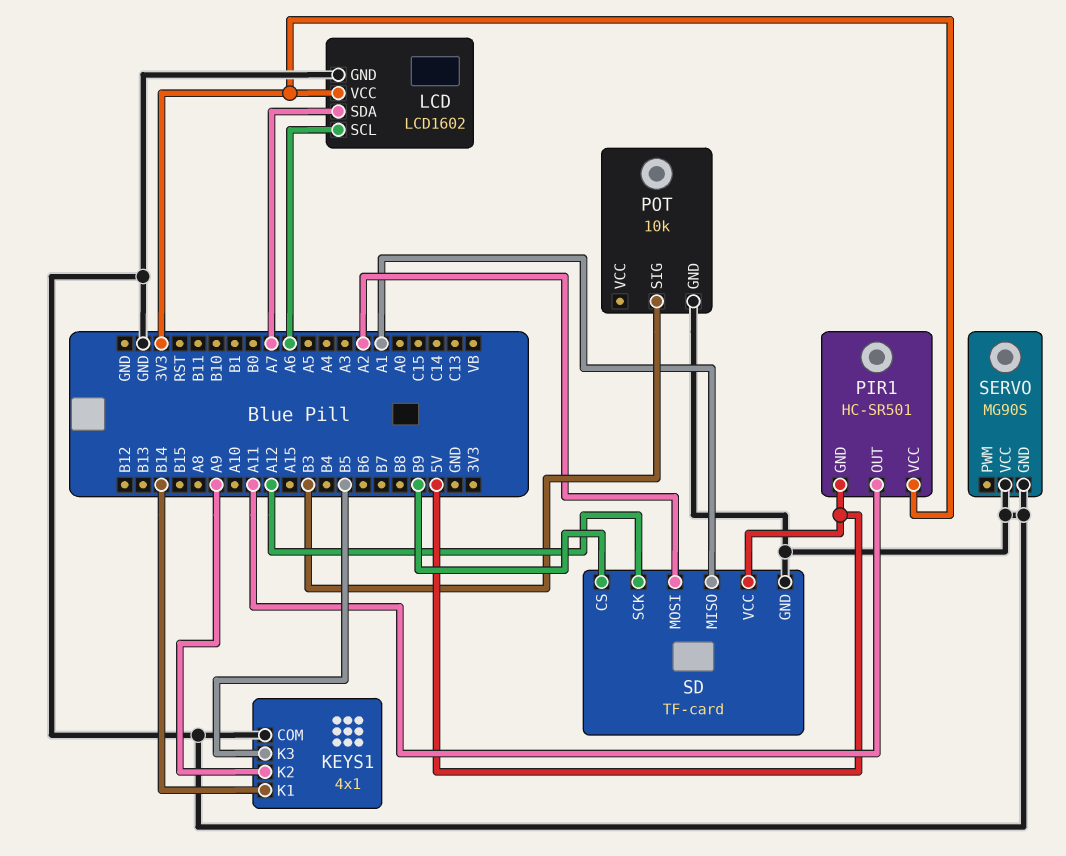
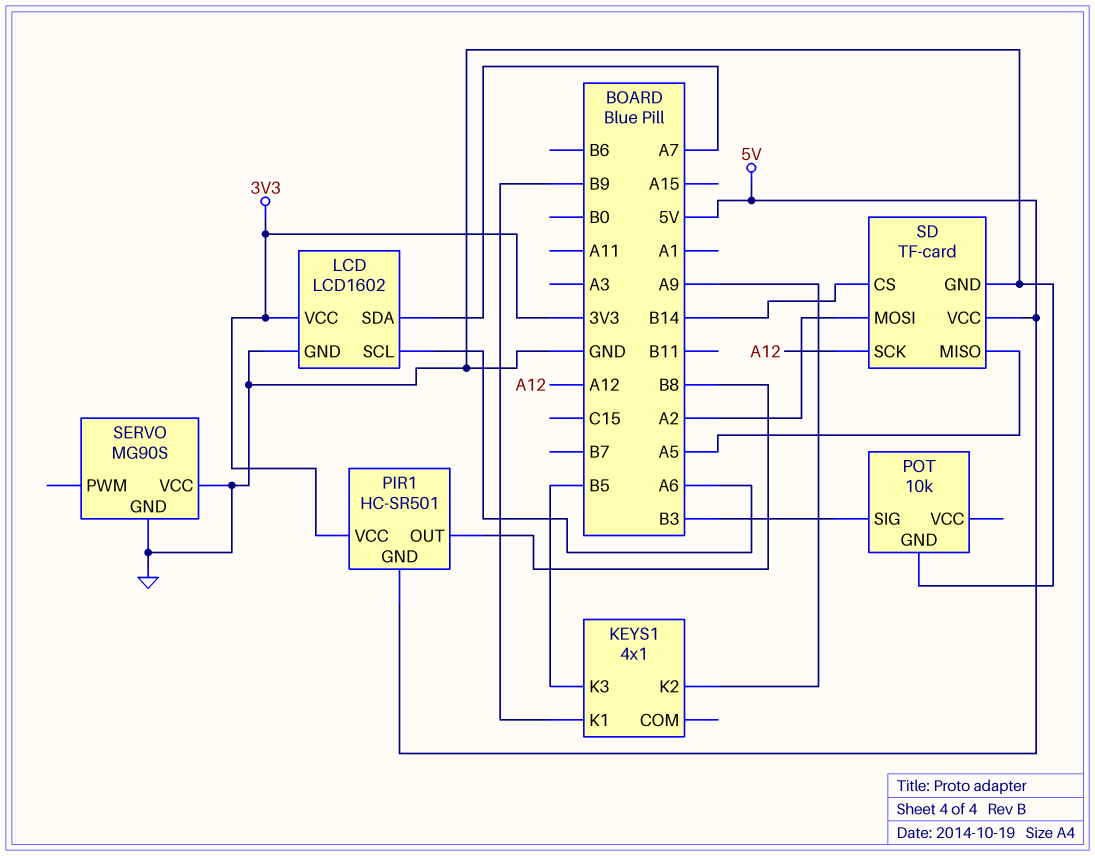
KEYS1 pin COM: GND -> none
KEYS1 pin K1: B14 -> B9
PIR1 pin OUT: A11 -> B8
SD pin CS: B9 -> B14
SD pin MISO: A1 -> A5

